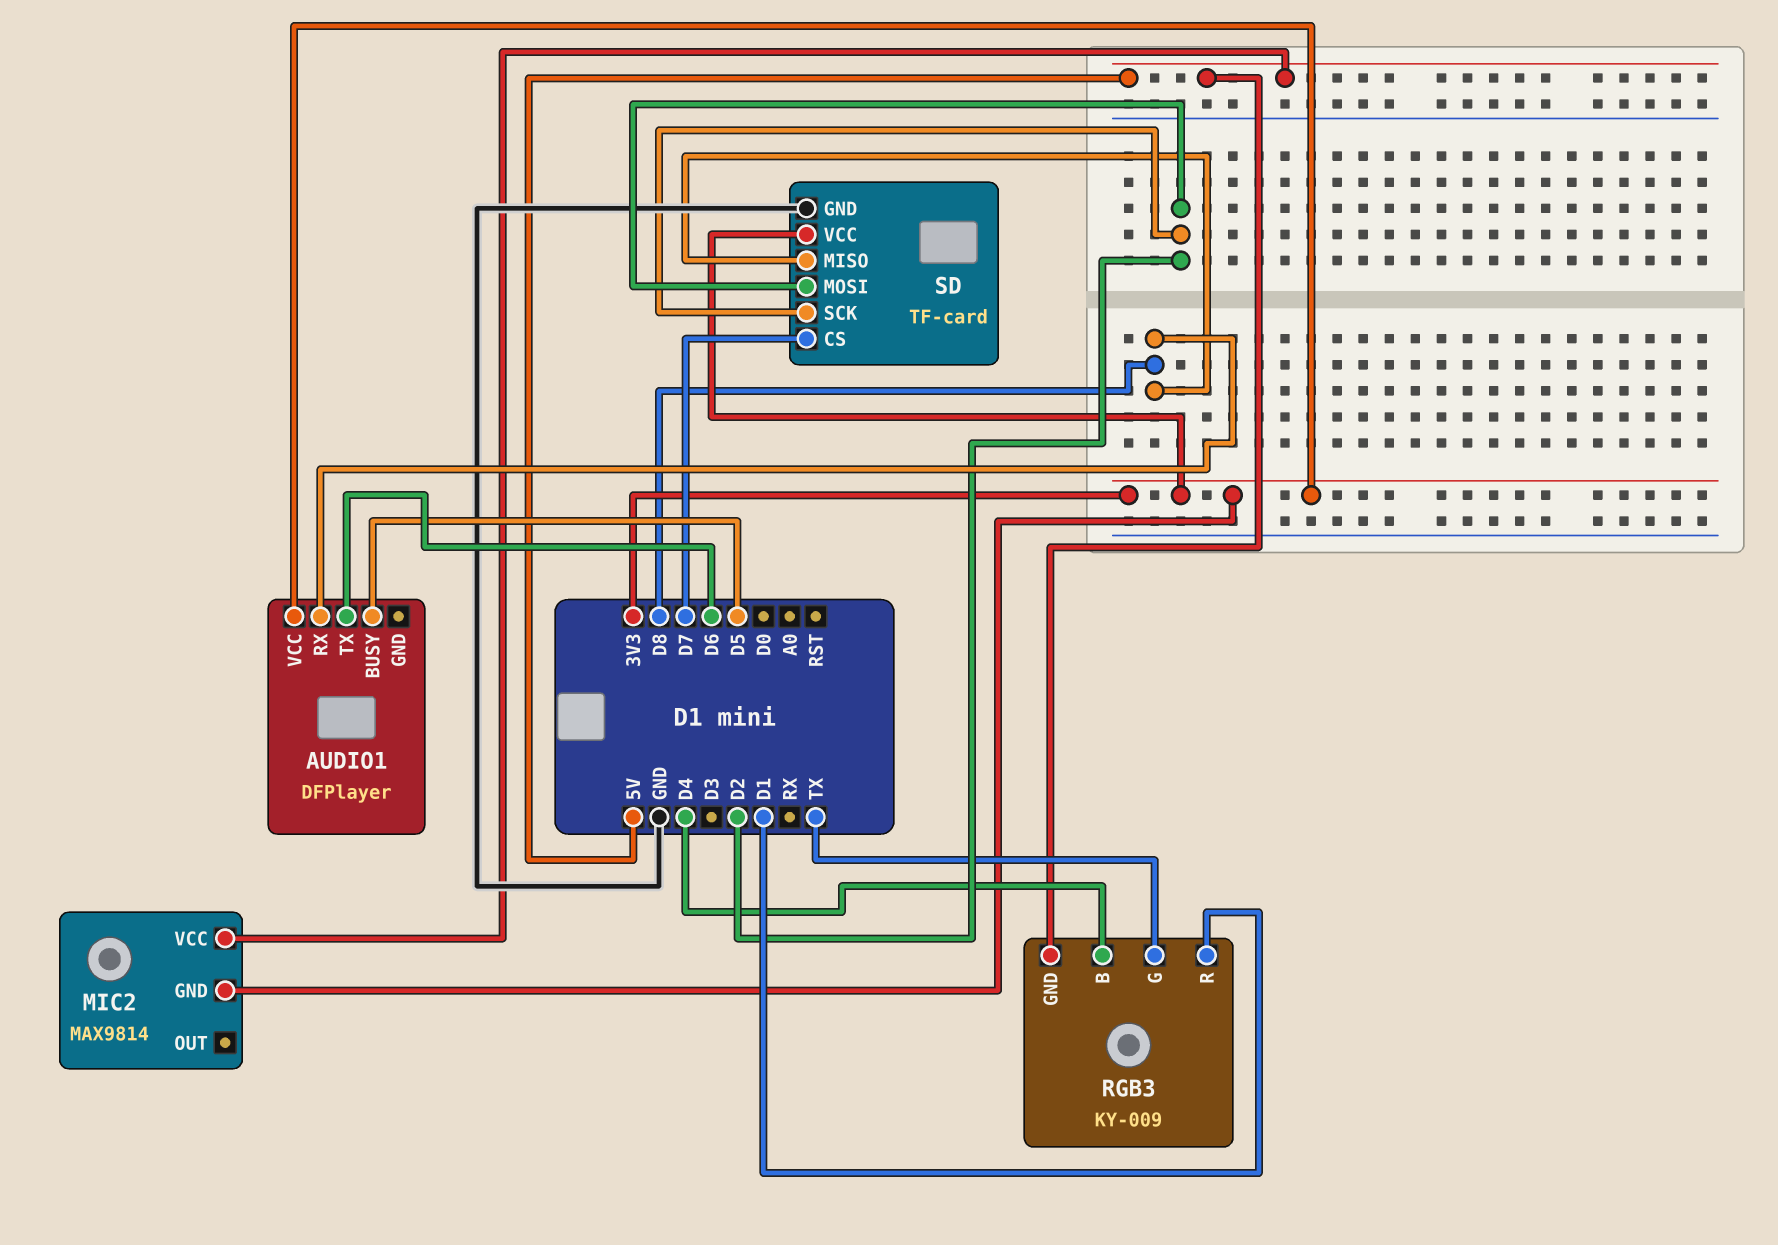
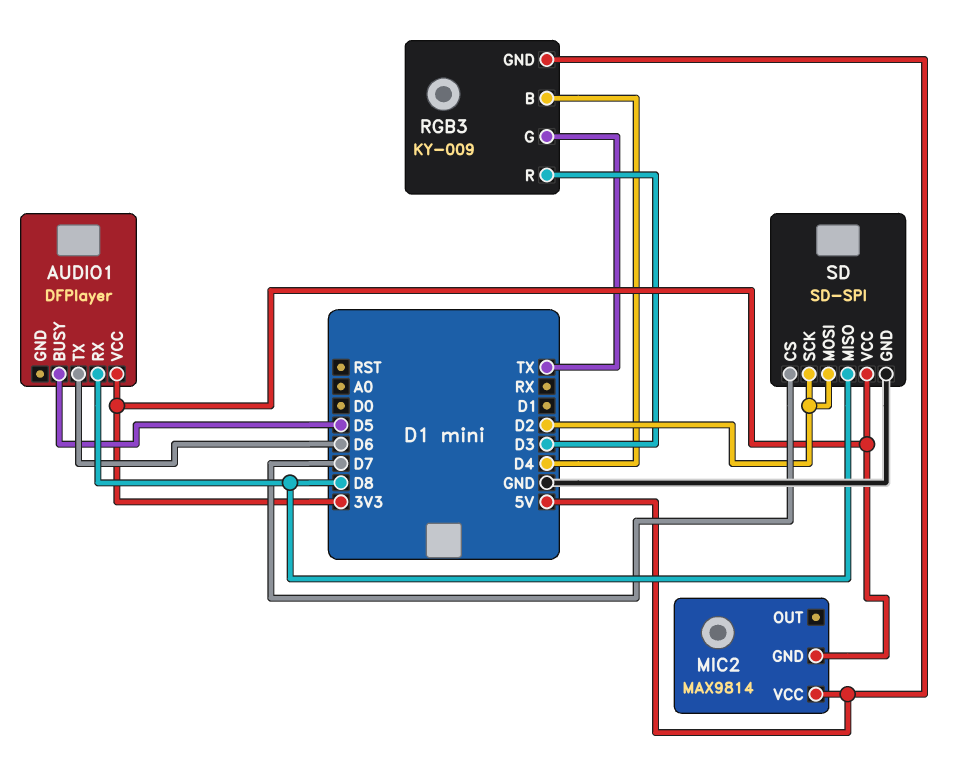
RGB3 pin R: D1 -> D3
SD: TF-card -> SD-SPI

